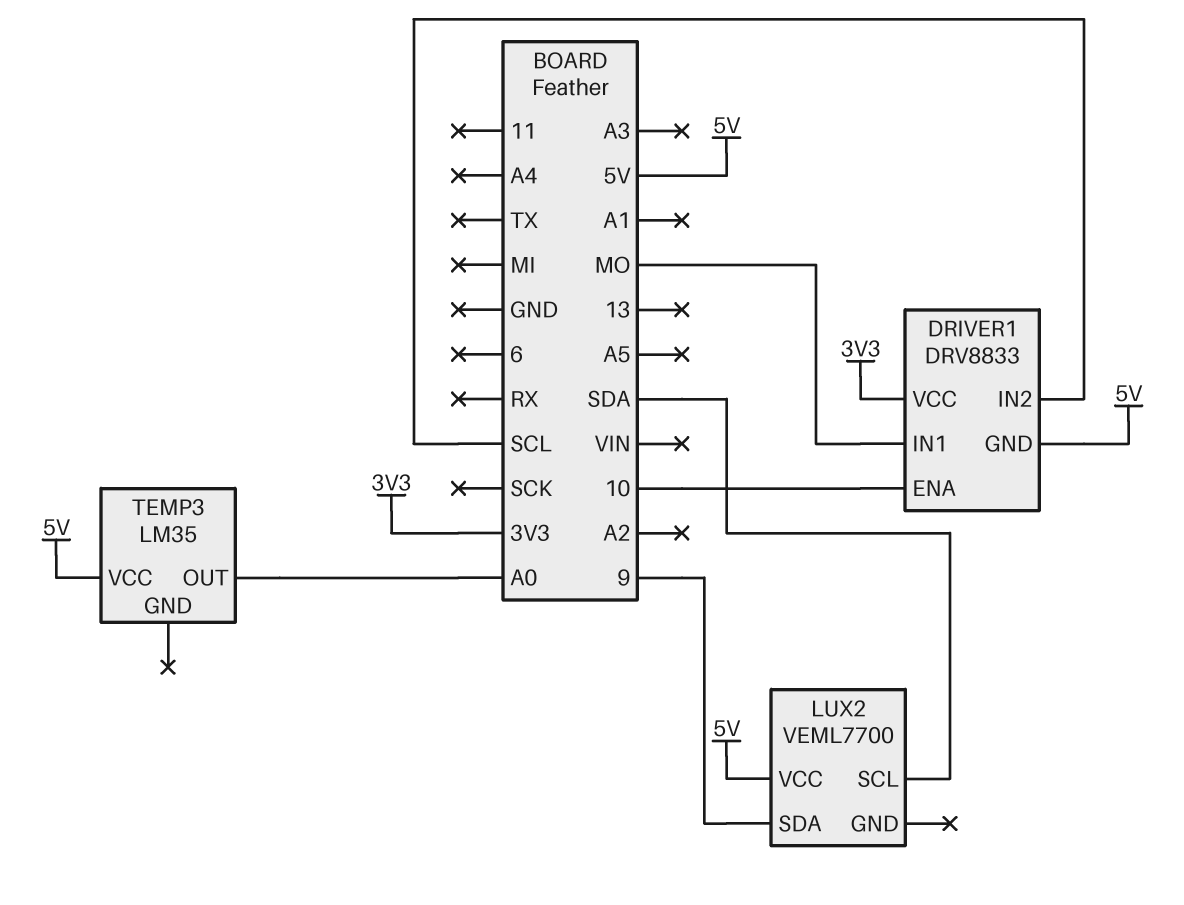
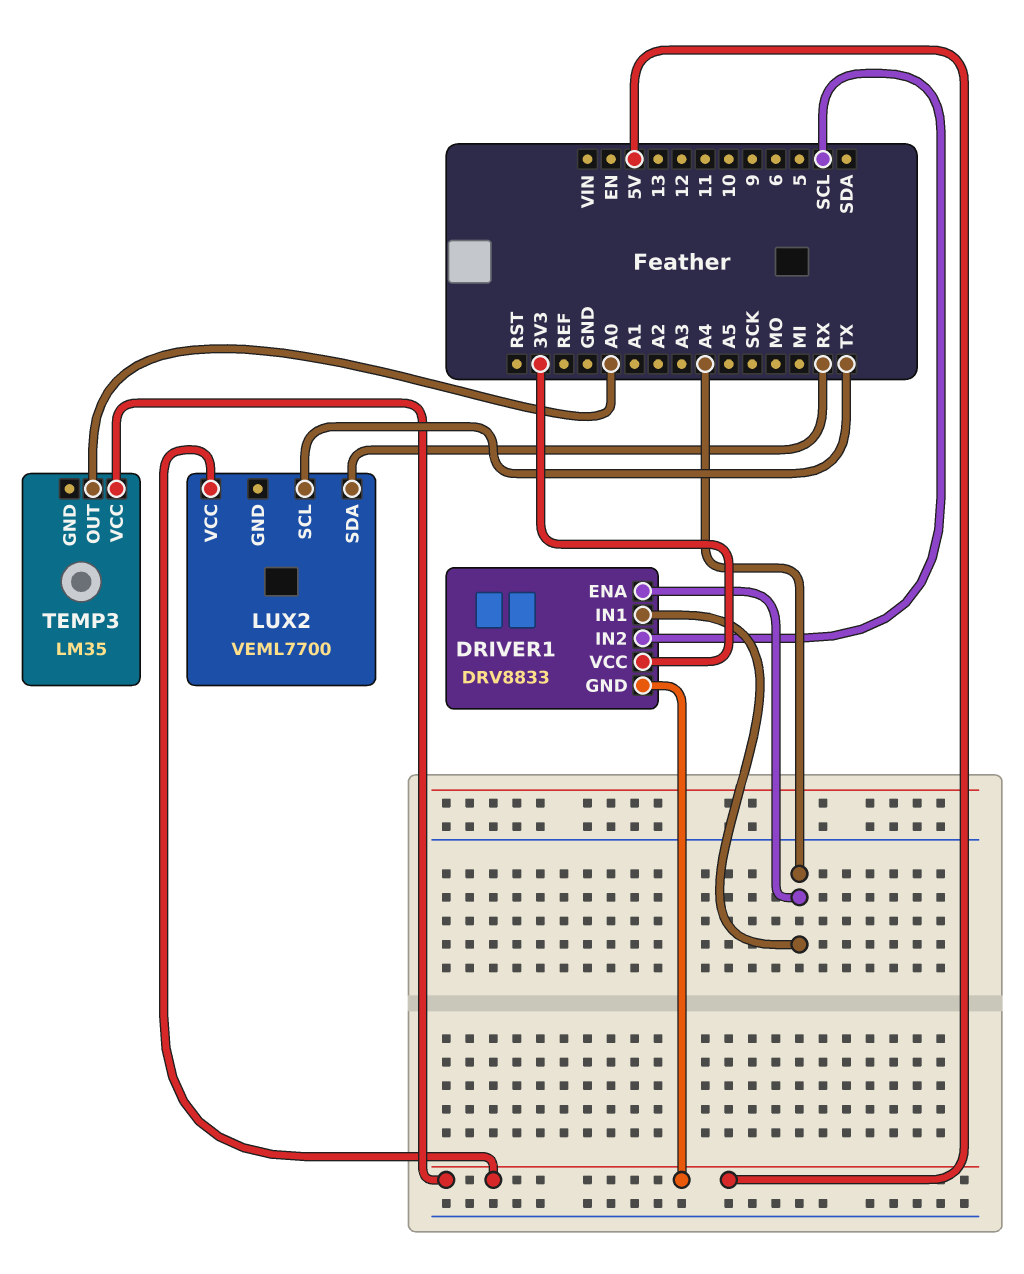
DRIVER1 pin ENA: 10 -> A4
DRIVER1 pin IN1: MO -> A4
LUX2 pin SCL: SDA -> TX
LUX2 pin SDA: 9 -> RX

